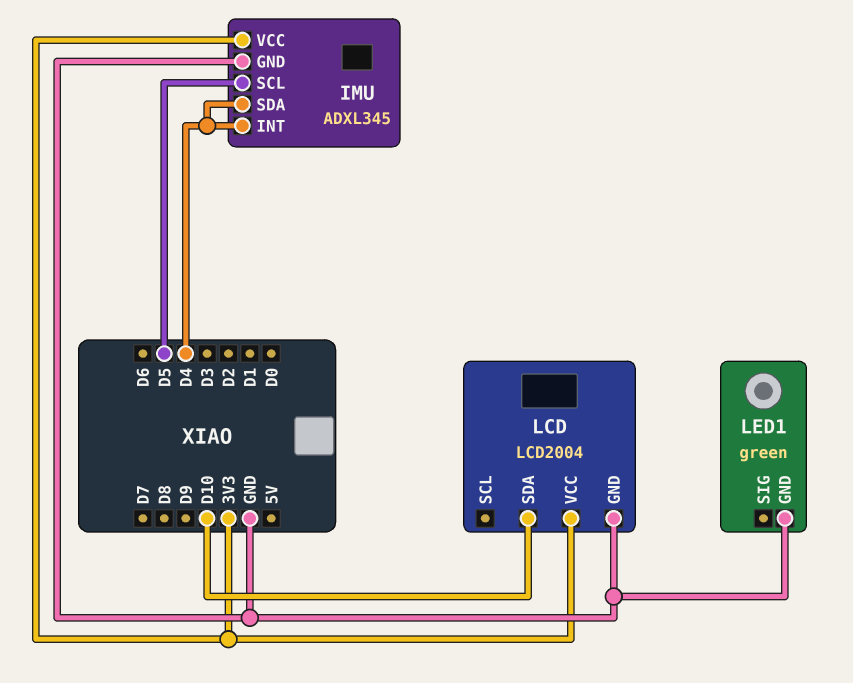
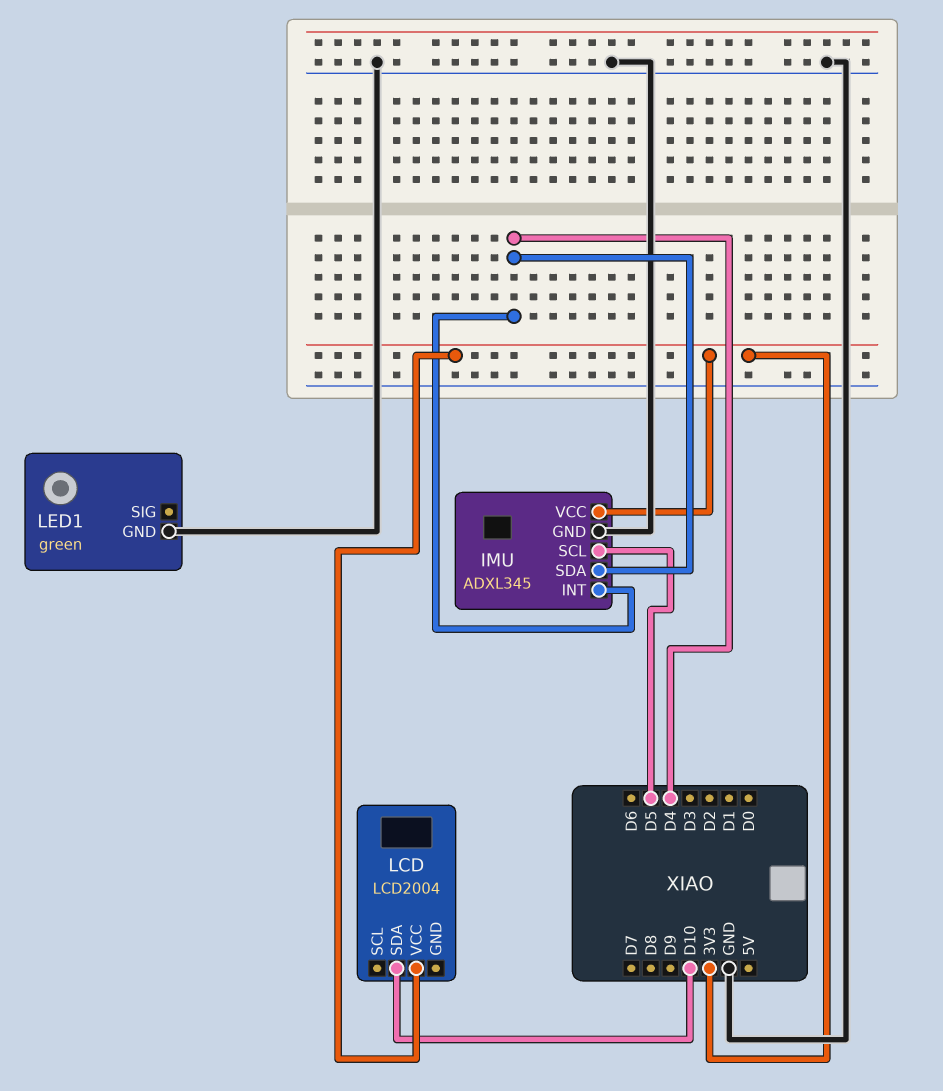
LCD pin GND: GND -> none

